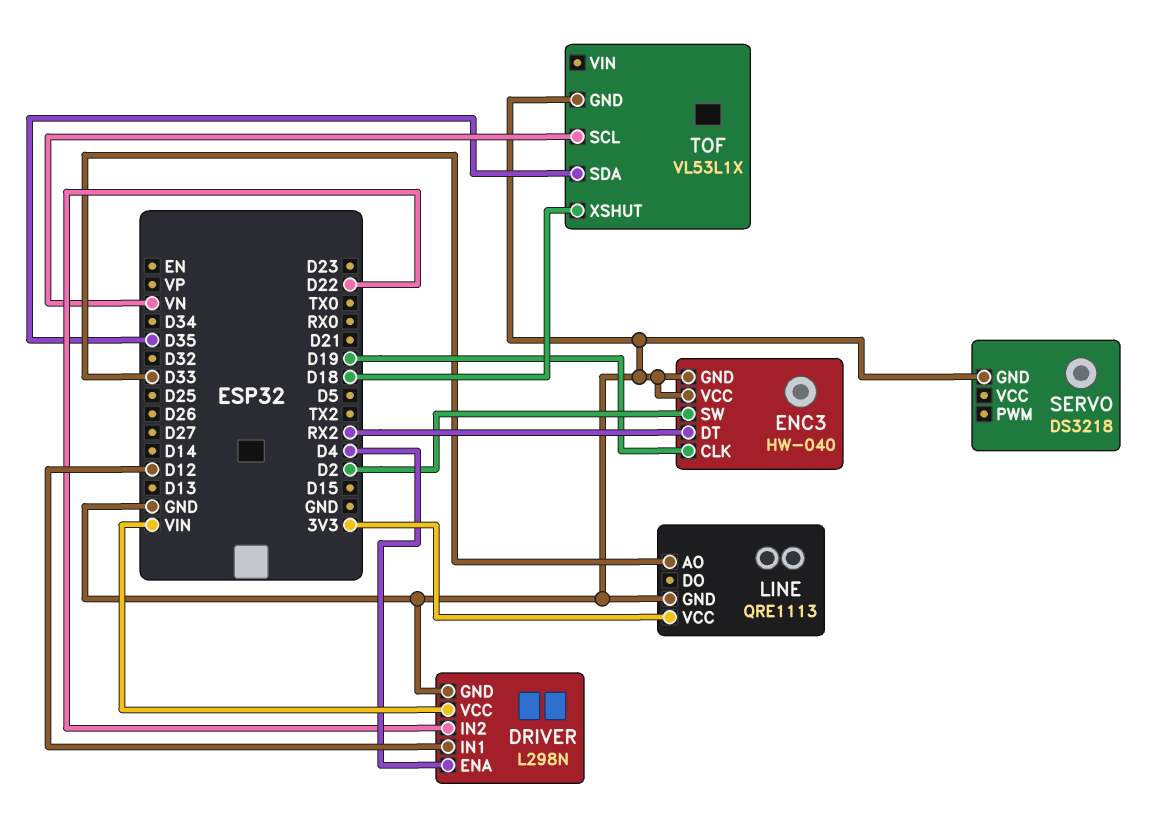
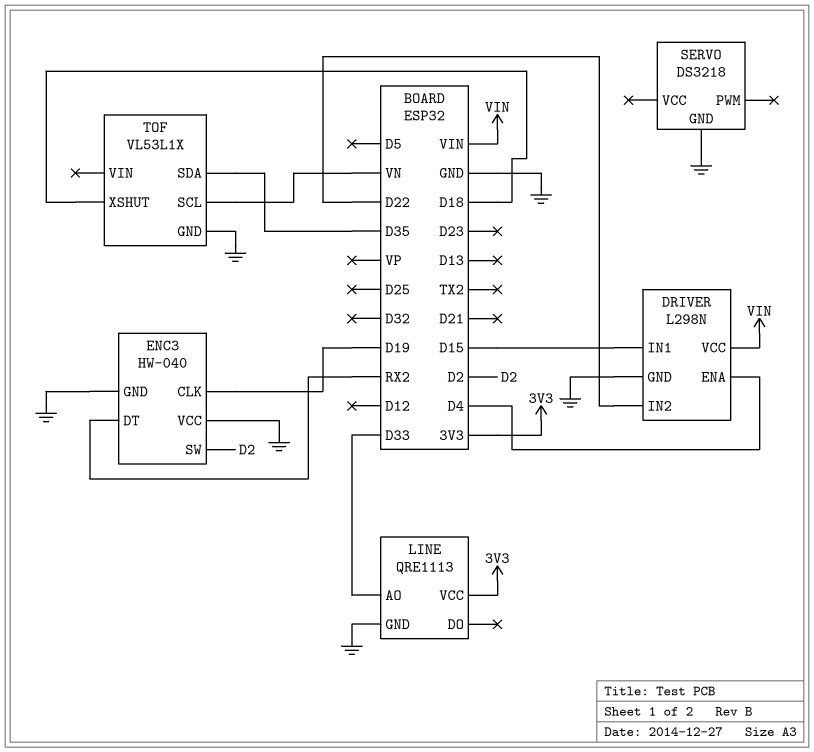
DRIVER pin IN1: D12 -> D15

